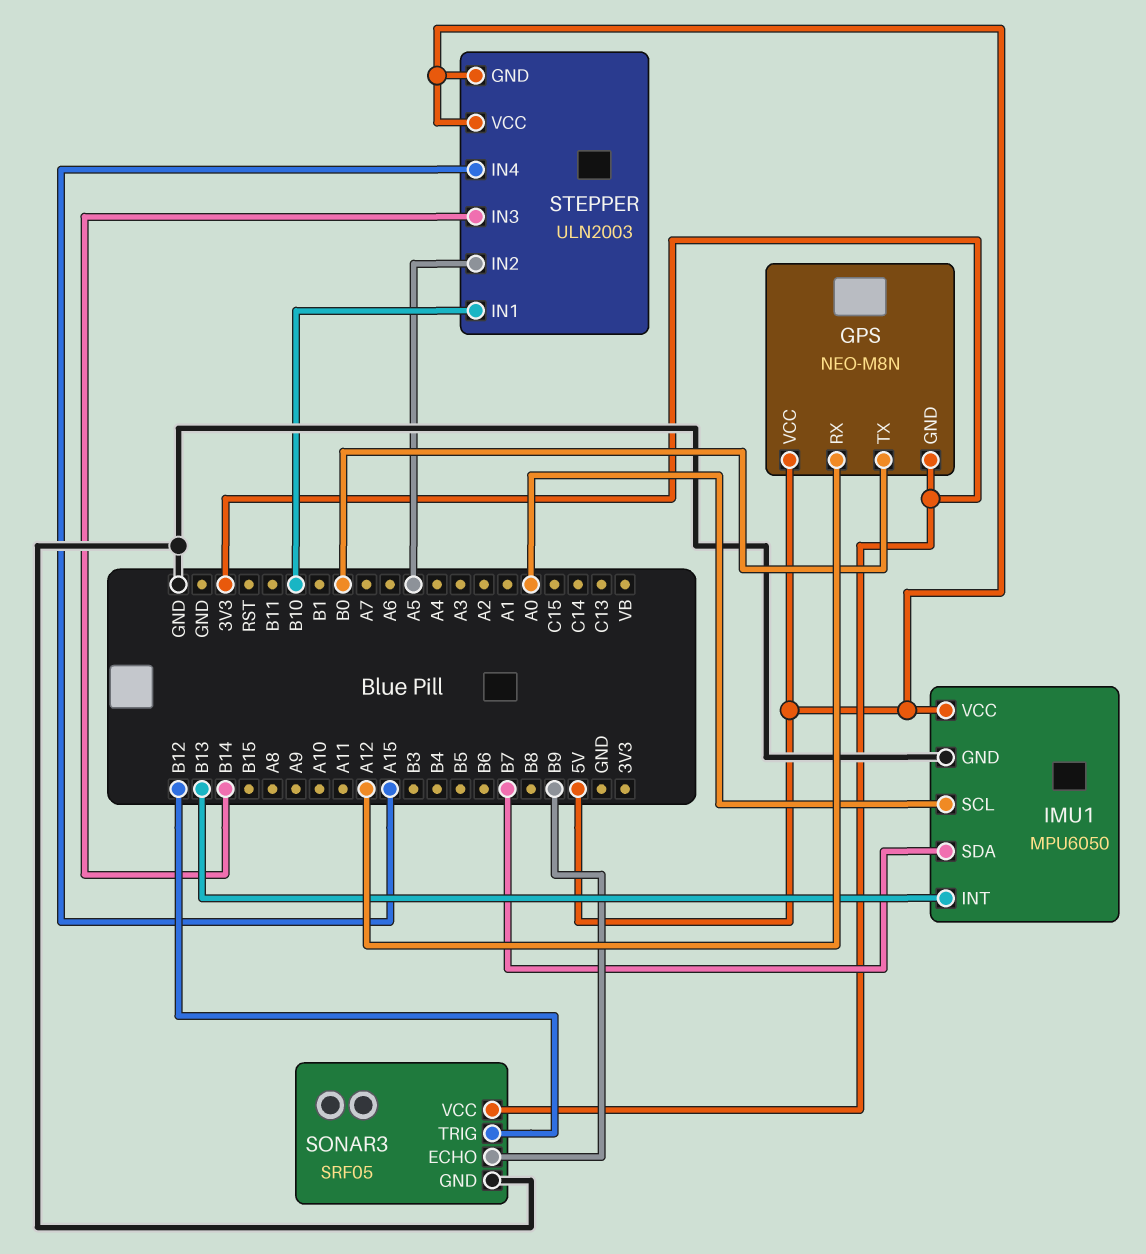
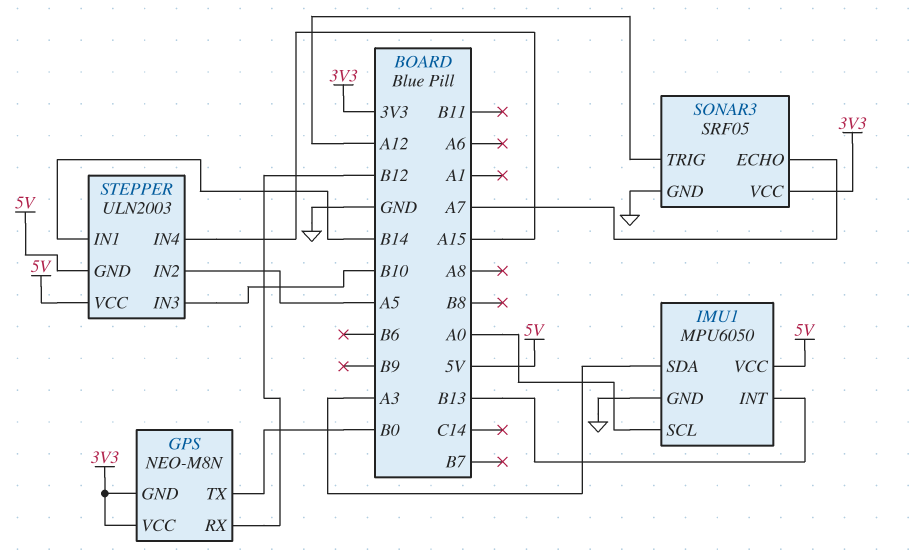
GPS pin RX: A12 -> B12
GPS pin VCC: 5V -> 3V3
IMU1 pin SDA: B7 -> A3
SONAR3 pin ECHO: B9 -> A7
SONAR3 pin TRIG: B12 -> A12
STEPPER pin IN1: B10 -> B14
STEPPER pin IN3: B14 -> B10

